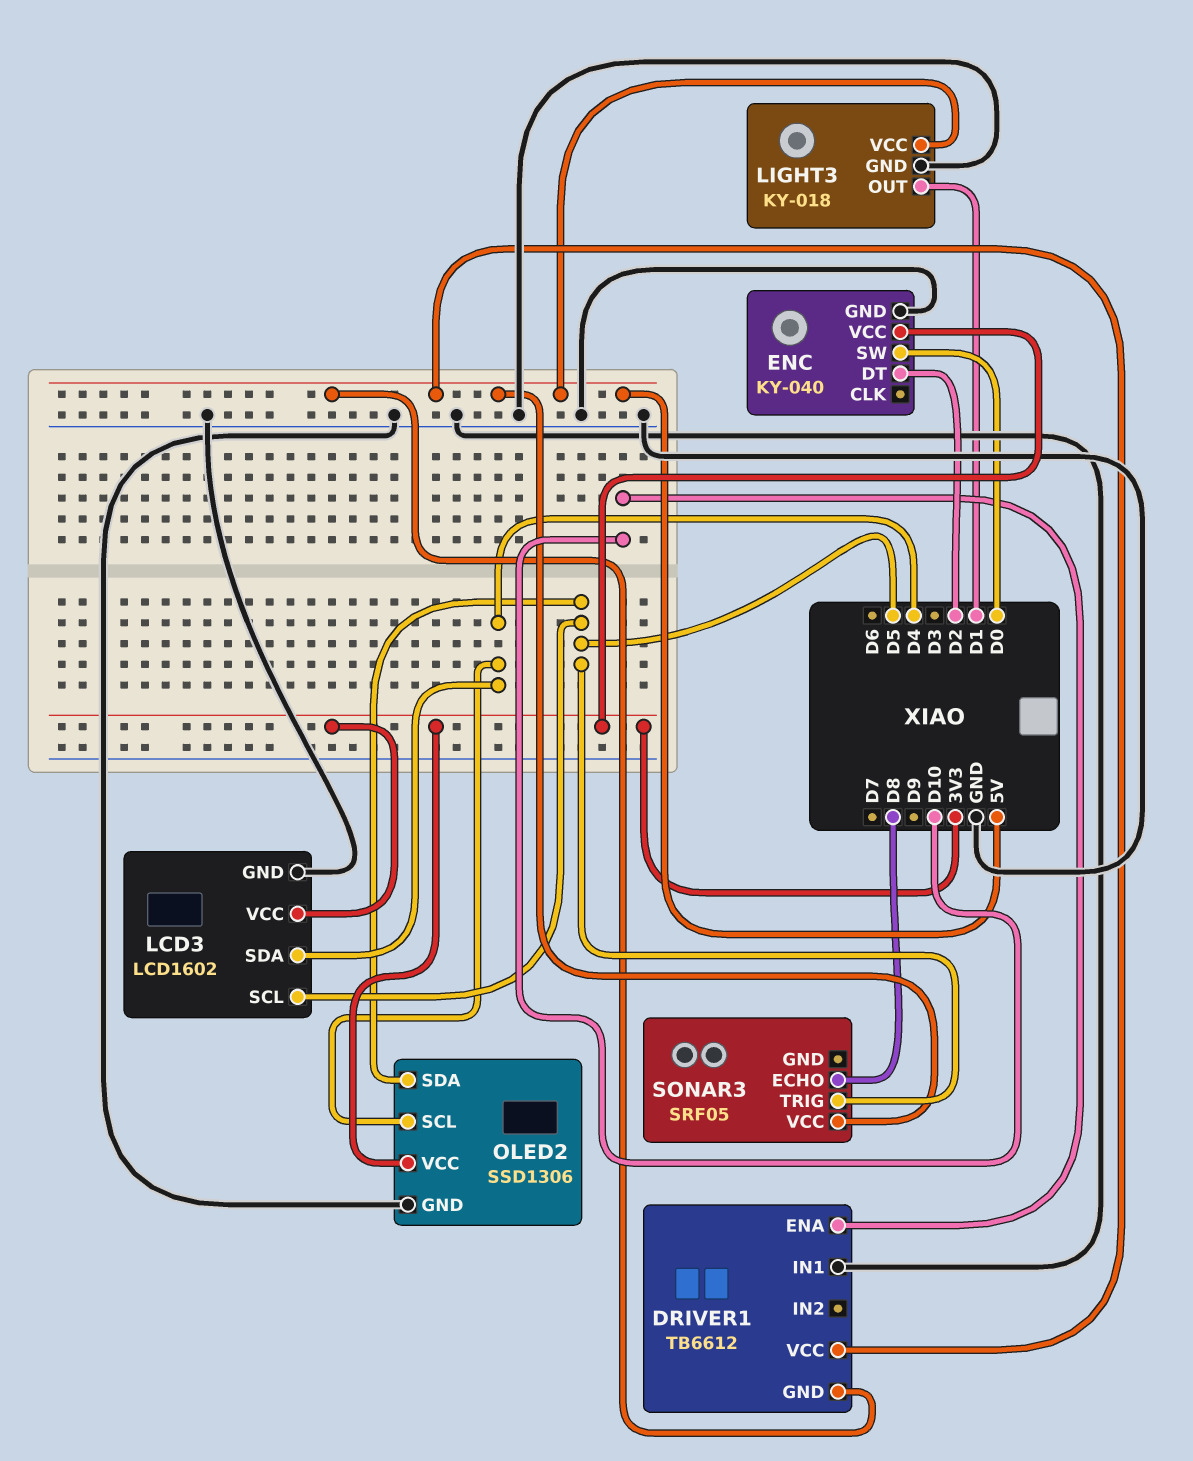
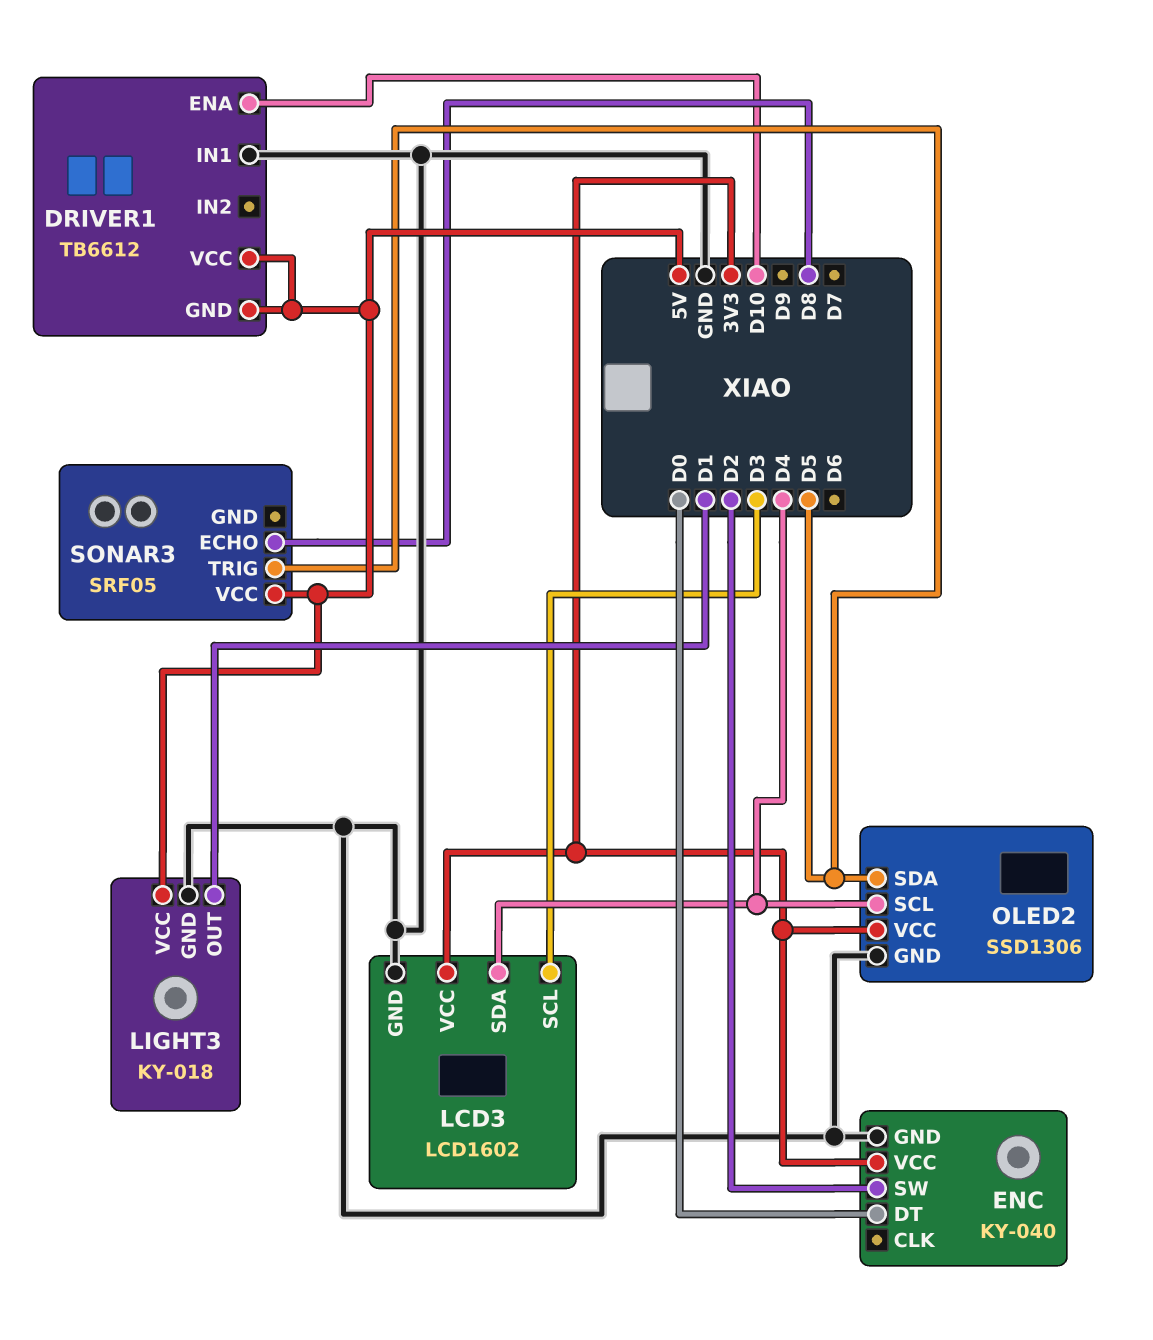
ENC pin DT: D2 -> D0
ENC pin SW: D0 -> D2
LCD3 pin SCL: D5 -> D3

